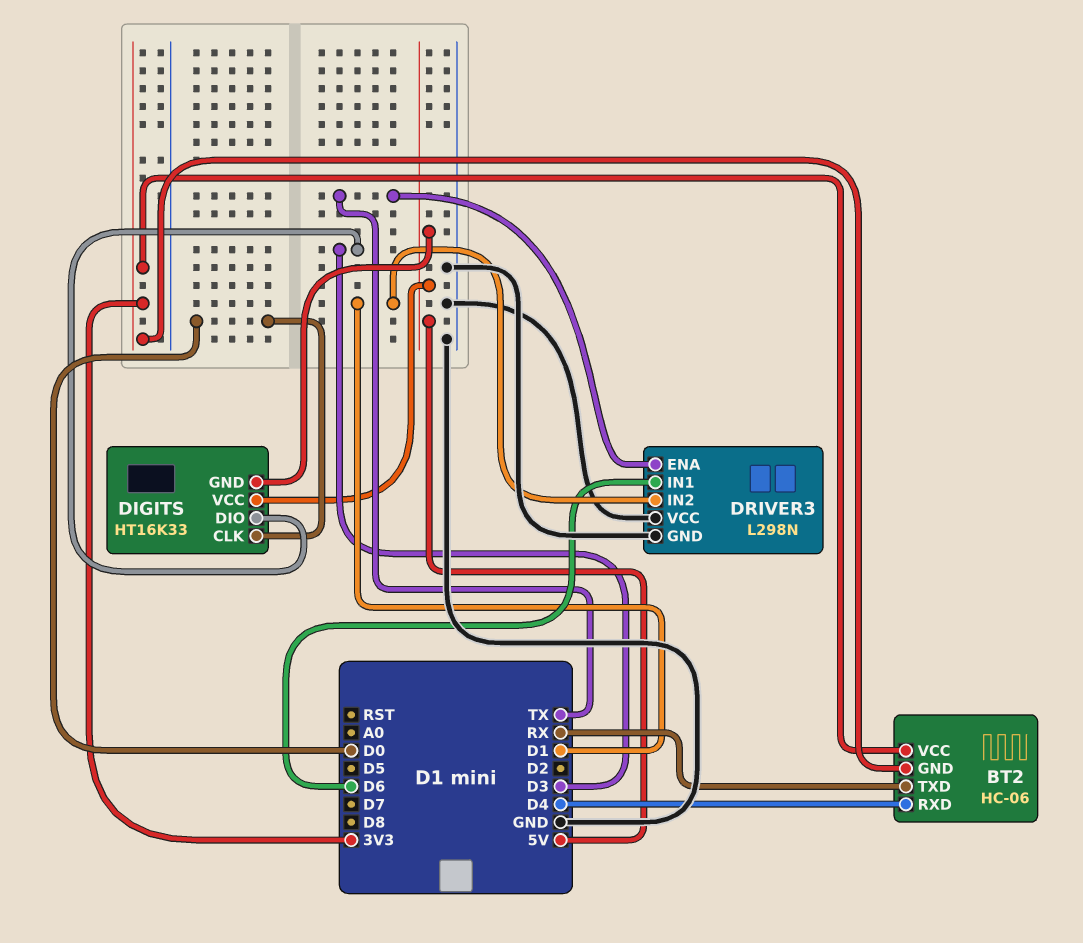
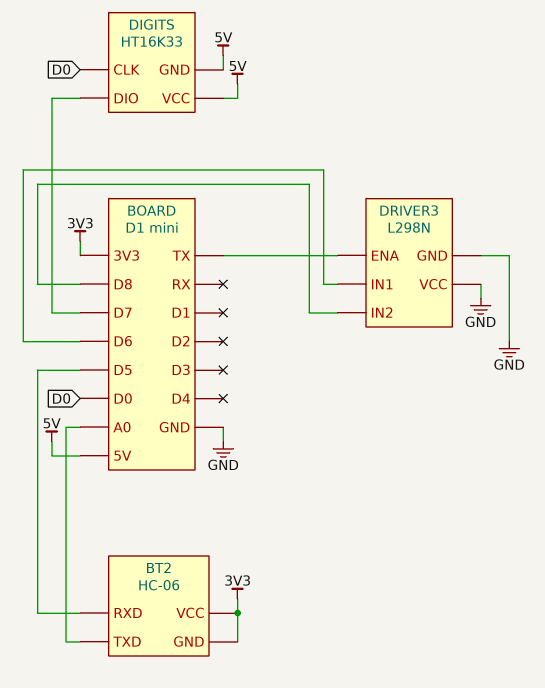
BT2 pin RXD: D4 -> D5
BT2 pin TXD: RX -> A0
DIGITS pin DIO: D3 -> D7
DRIVER3 pin IN2: D1 -> D8

